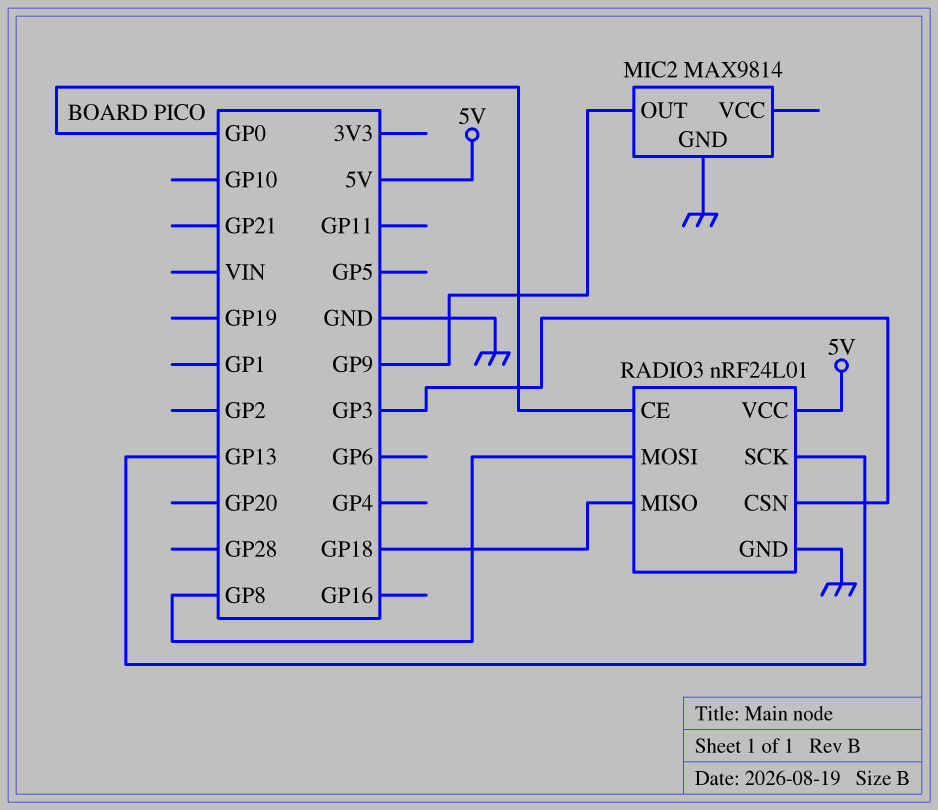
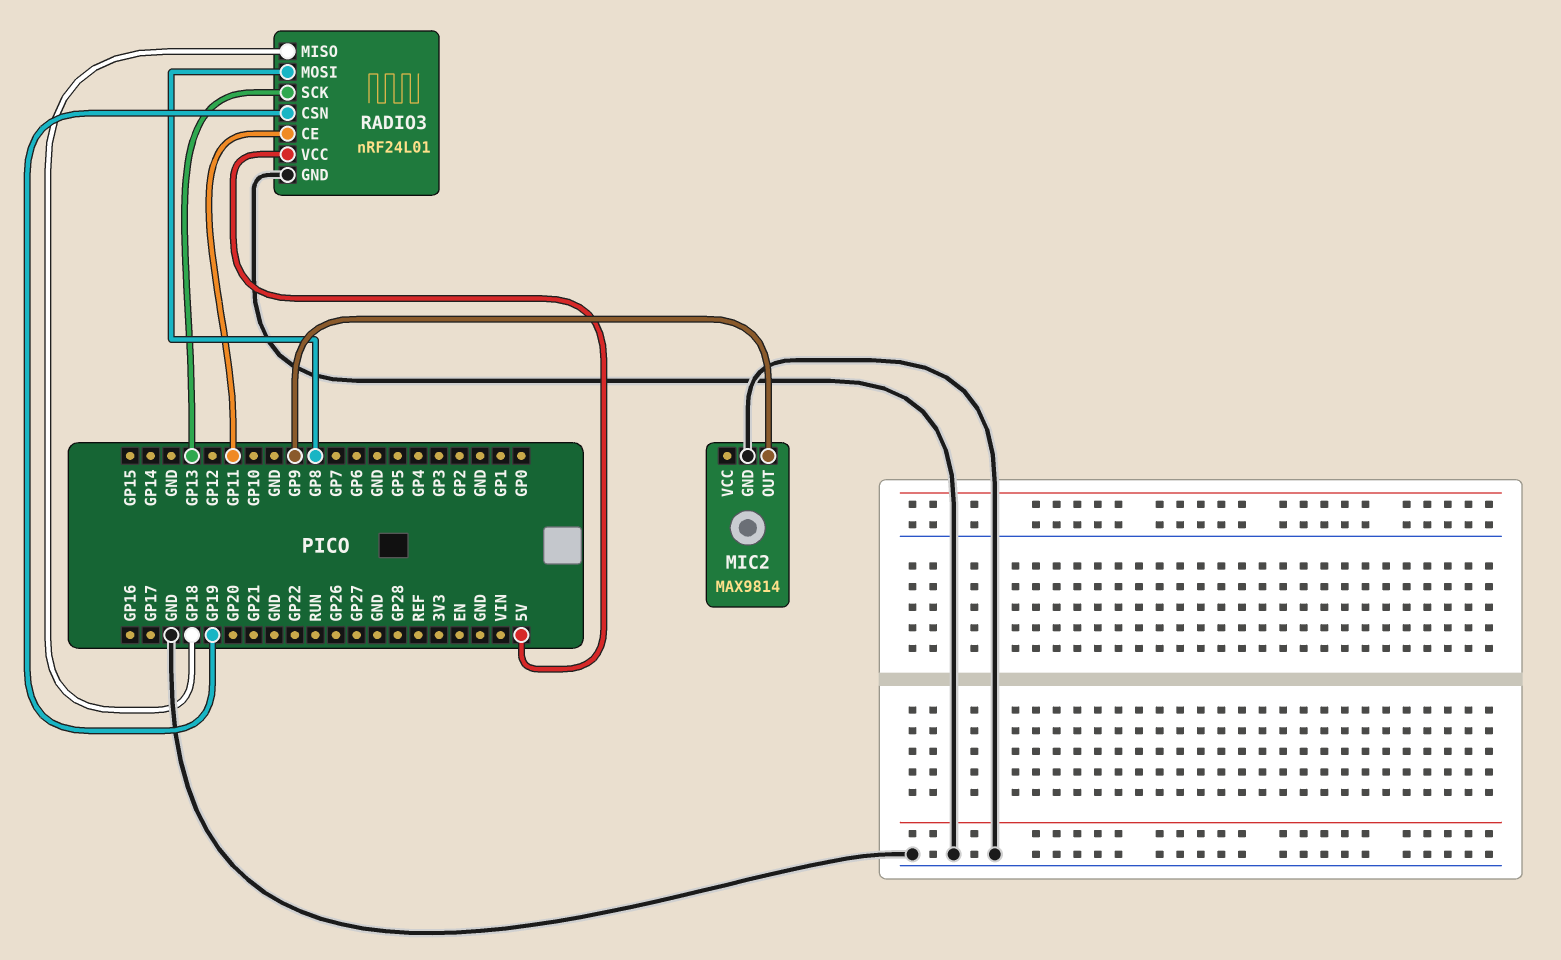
RADIO3 pin CE: GP0 -> GP11
RADIO3 pin CSN: GP3 -> GP19

